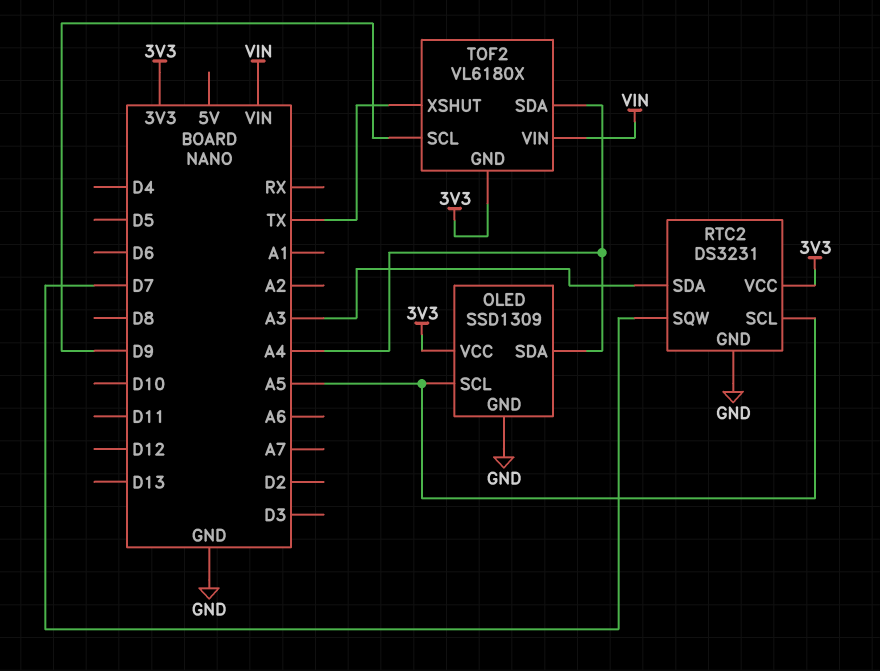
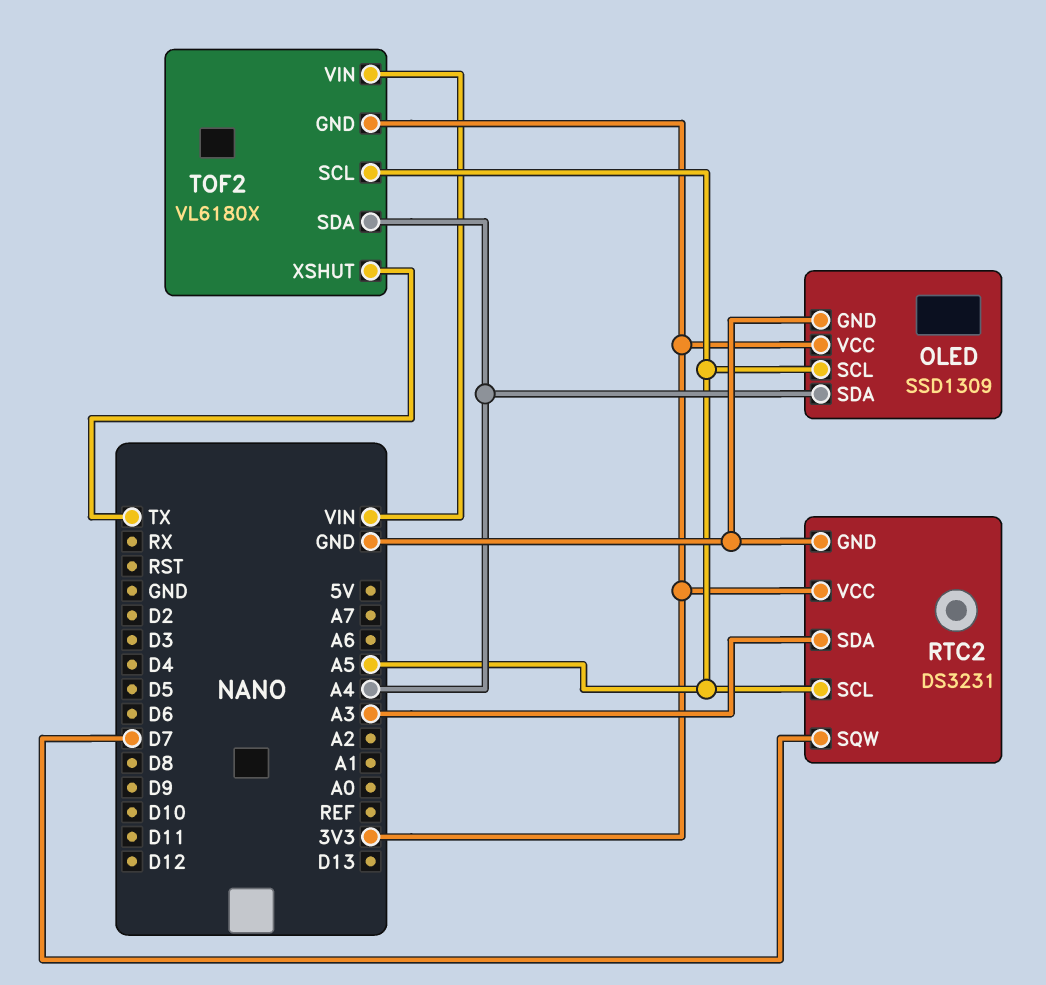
TOF2 pin SCL: D9 -> A5

